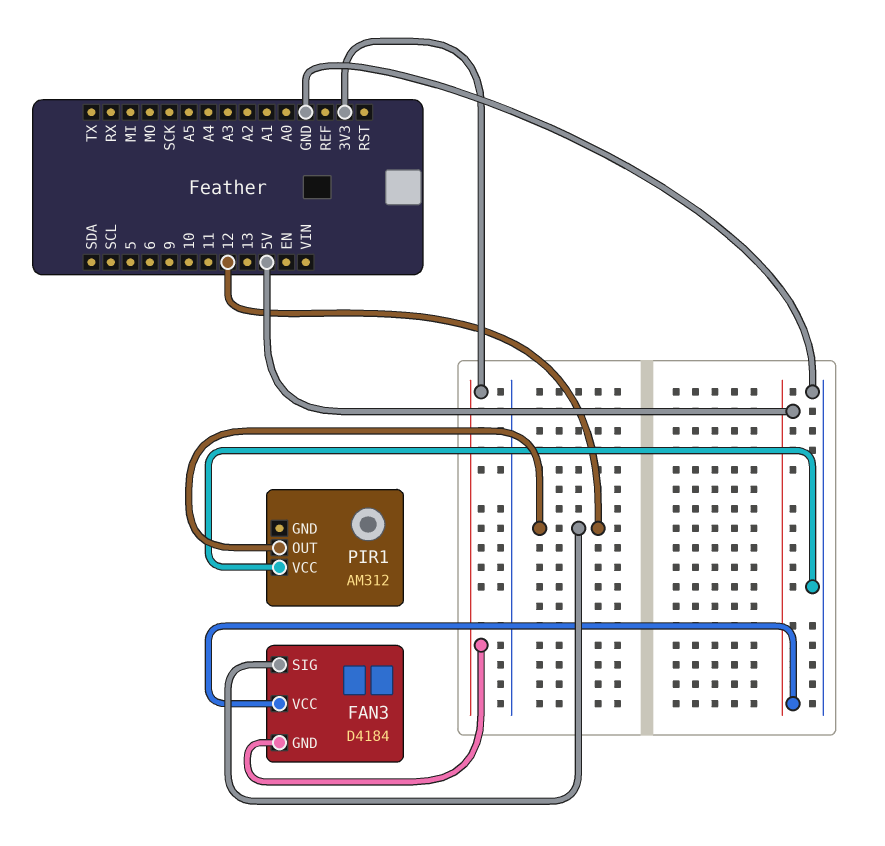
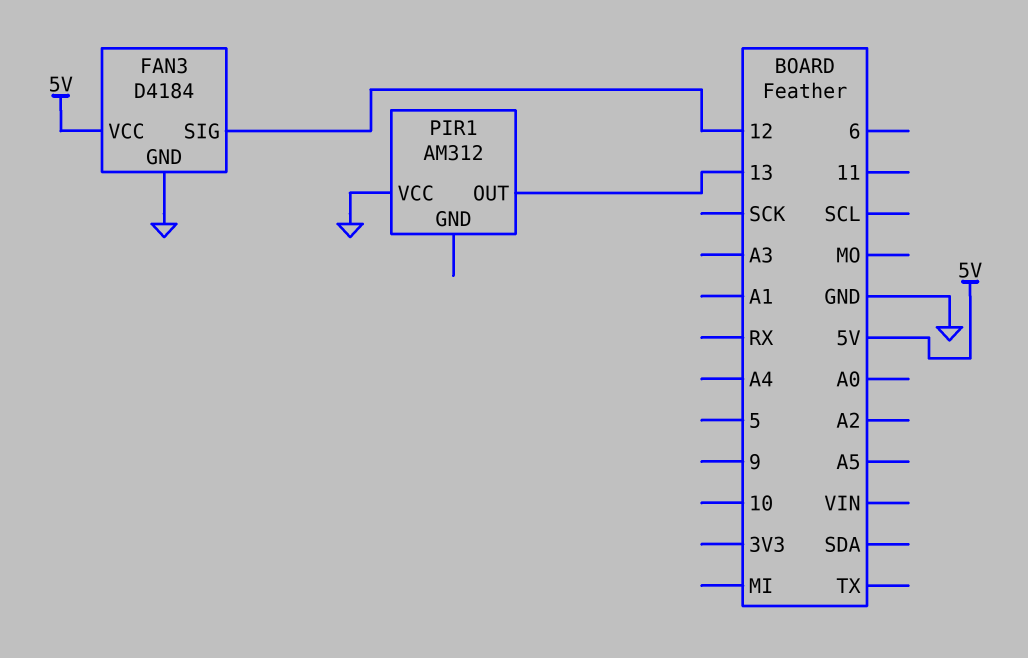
FAN3 pin GND: 3V3 -> GND
PIR1 pin OUT: 12 -> 13

